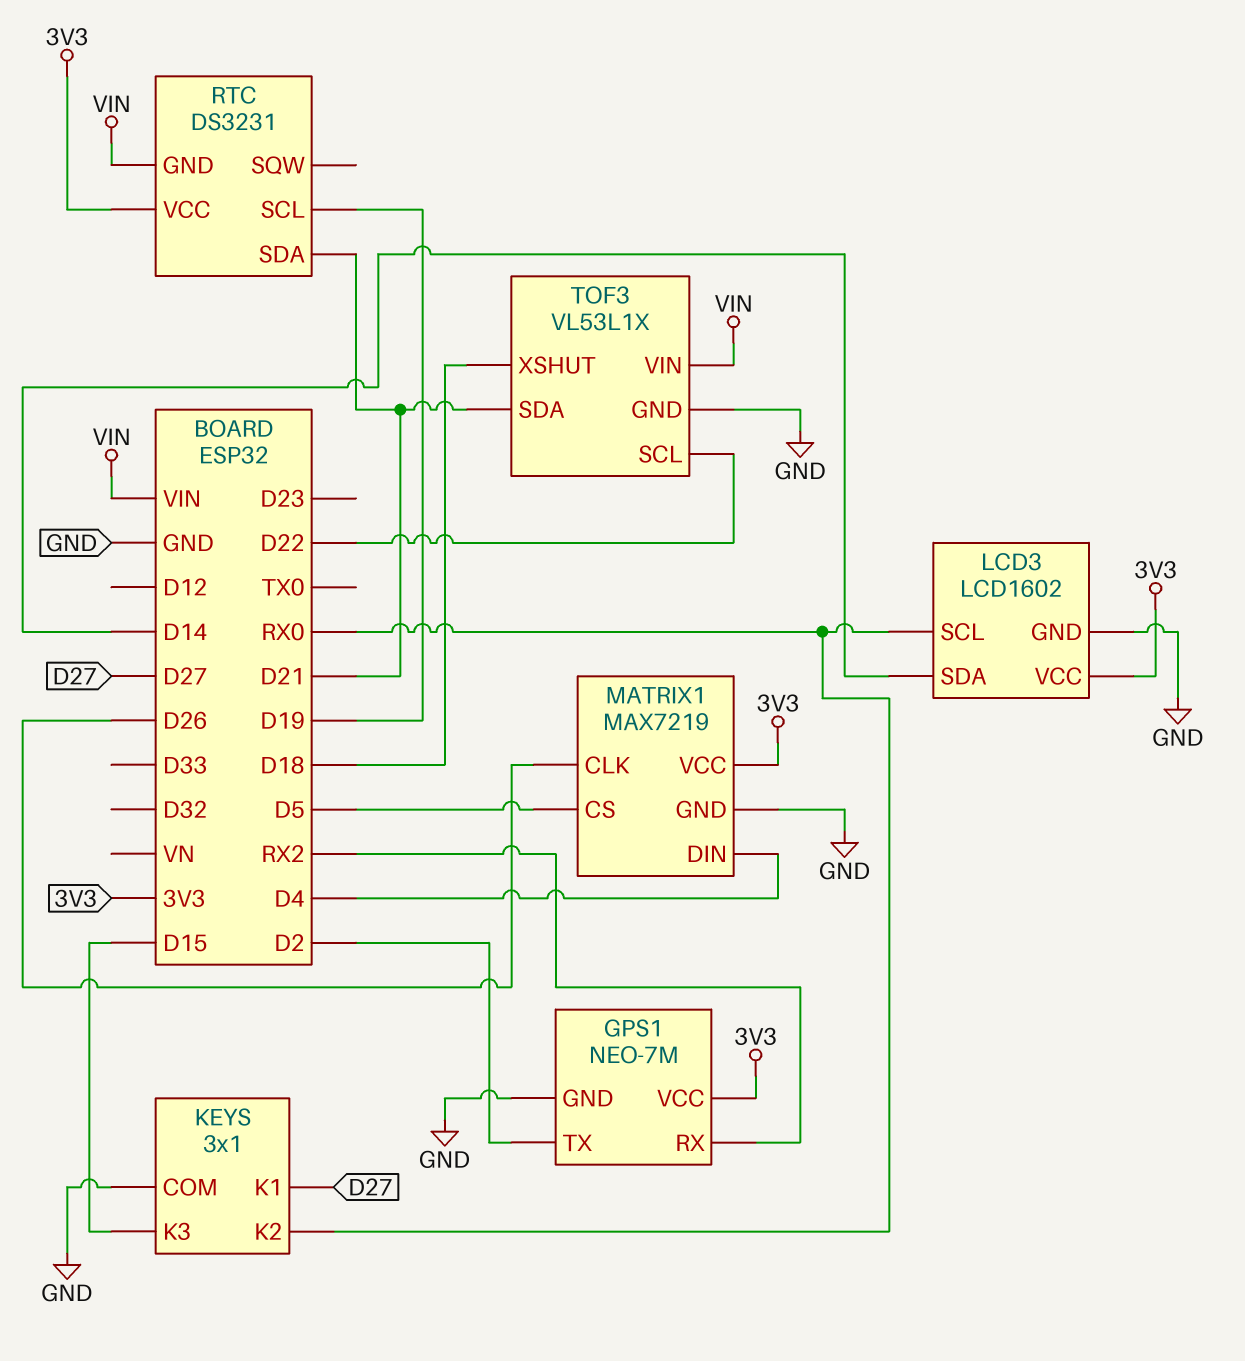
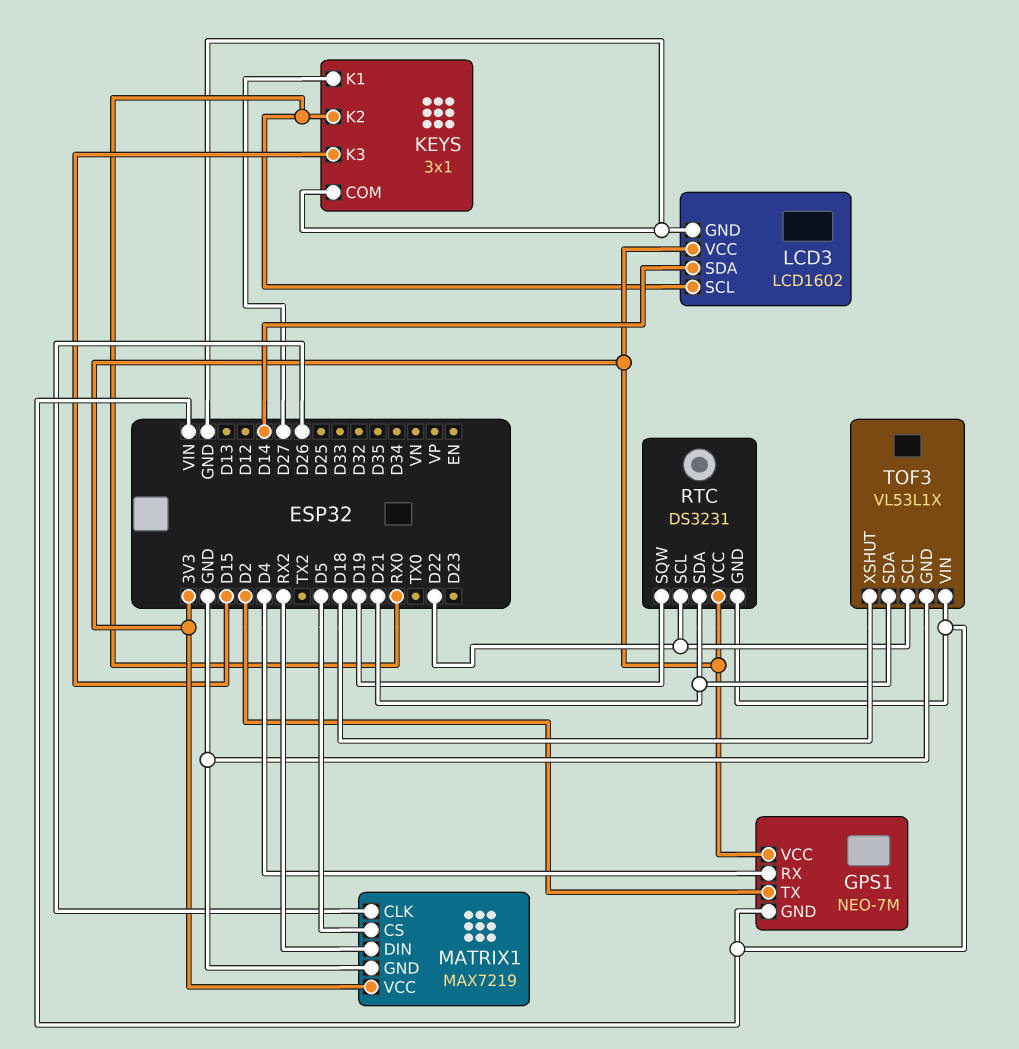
GPS1 pin GND: GND -> VIN
GPS1 pin RX: RX2 -> D4
MATRIX1 pin DIN: D4 -> RX2
RTC pin SCL: D19 -> D22
RTC pin SQW: none -> D19

